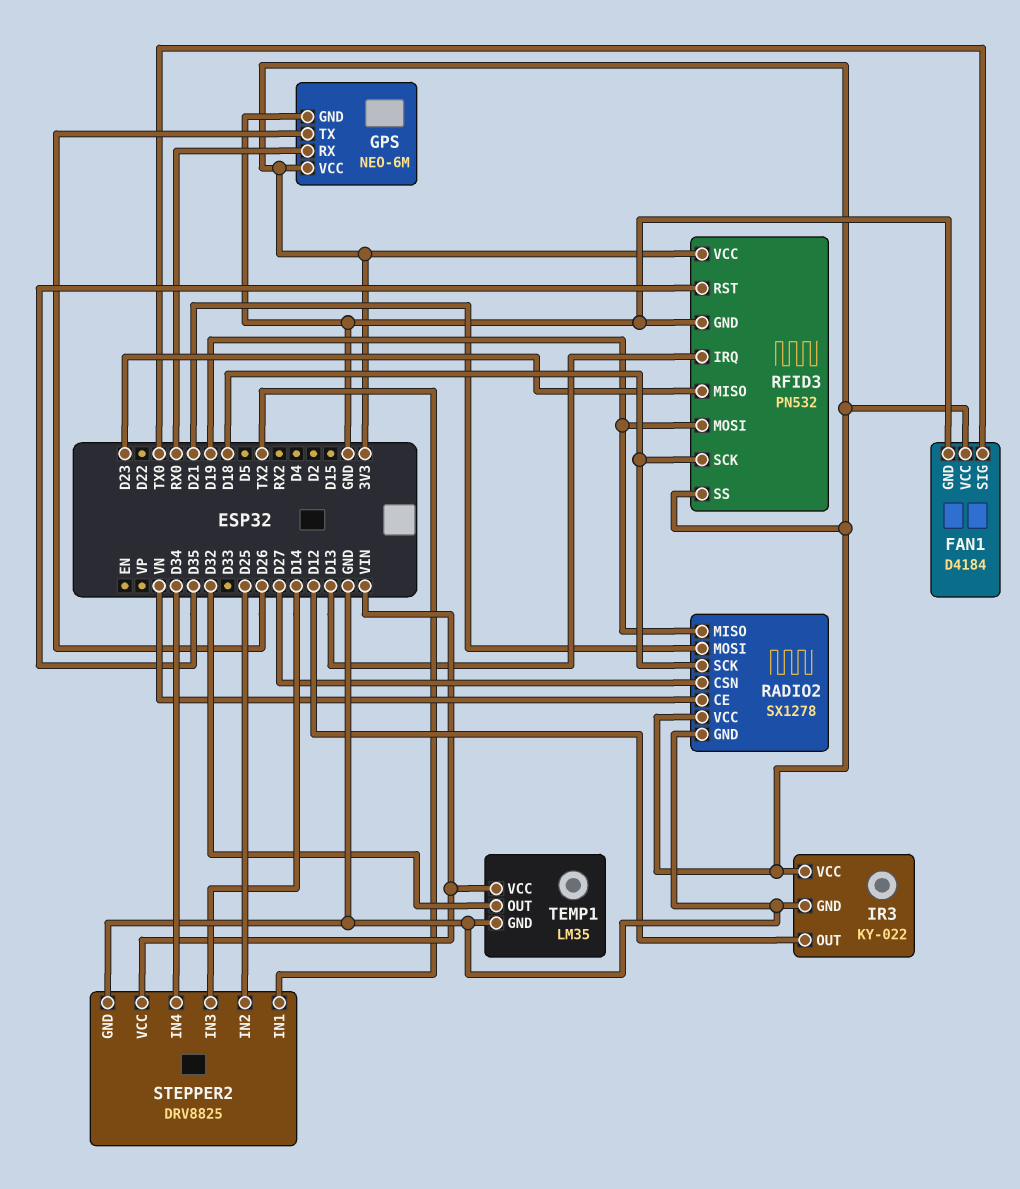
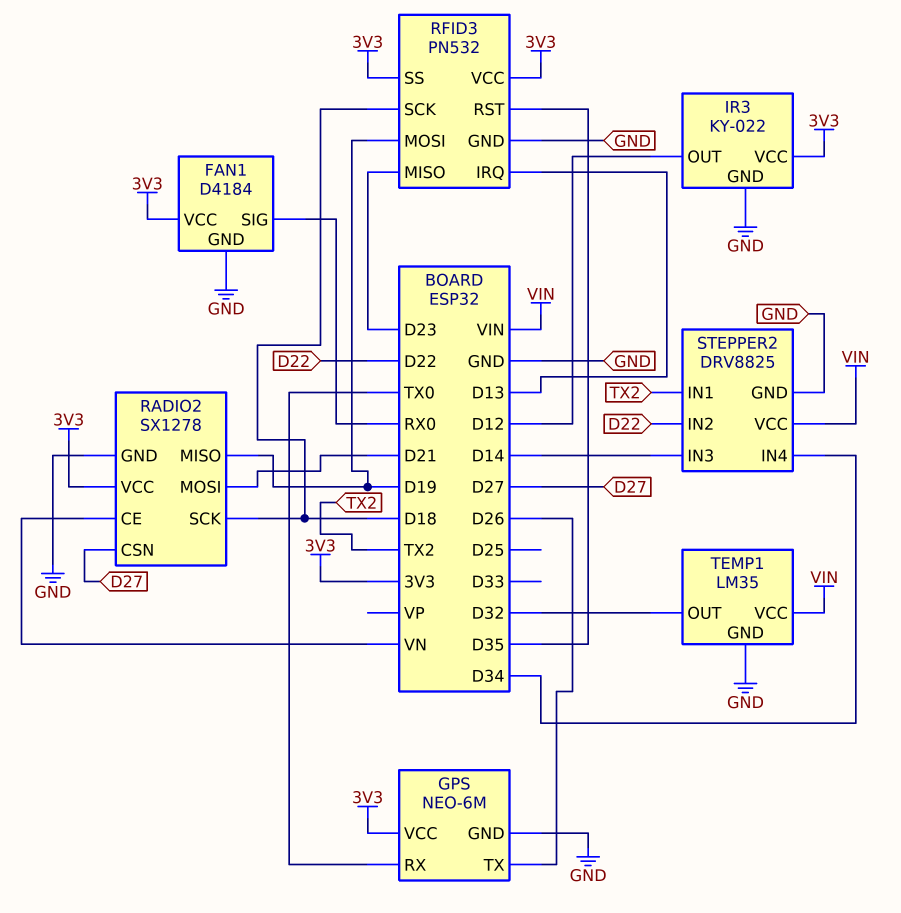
FAN1 pin SIG: TX0 -> RX0
GPS pin RX: RX0 -> TX0
STEPPER2 pin IN2: D25 -> D22

